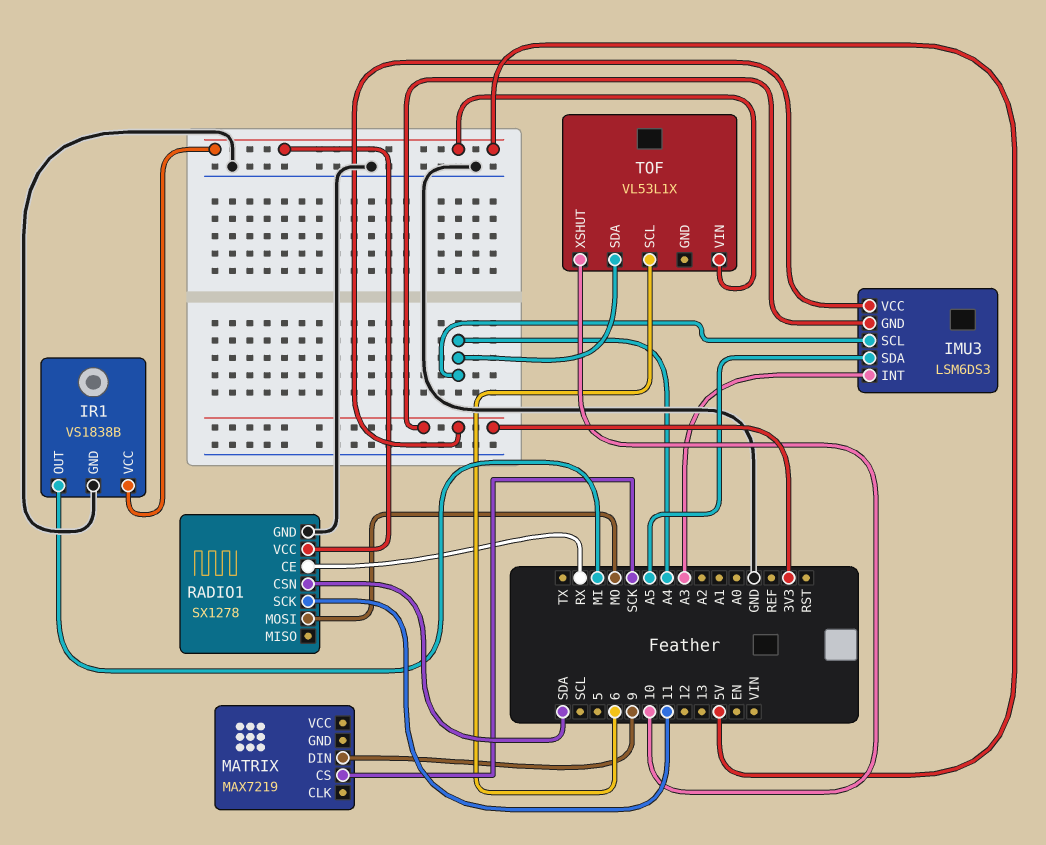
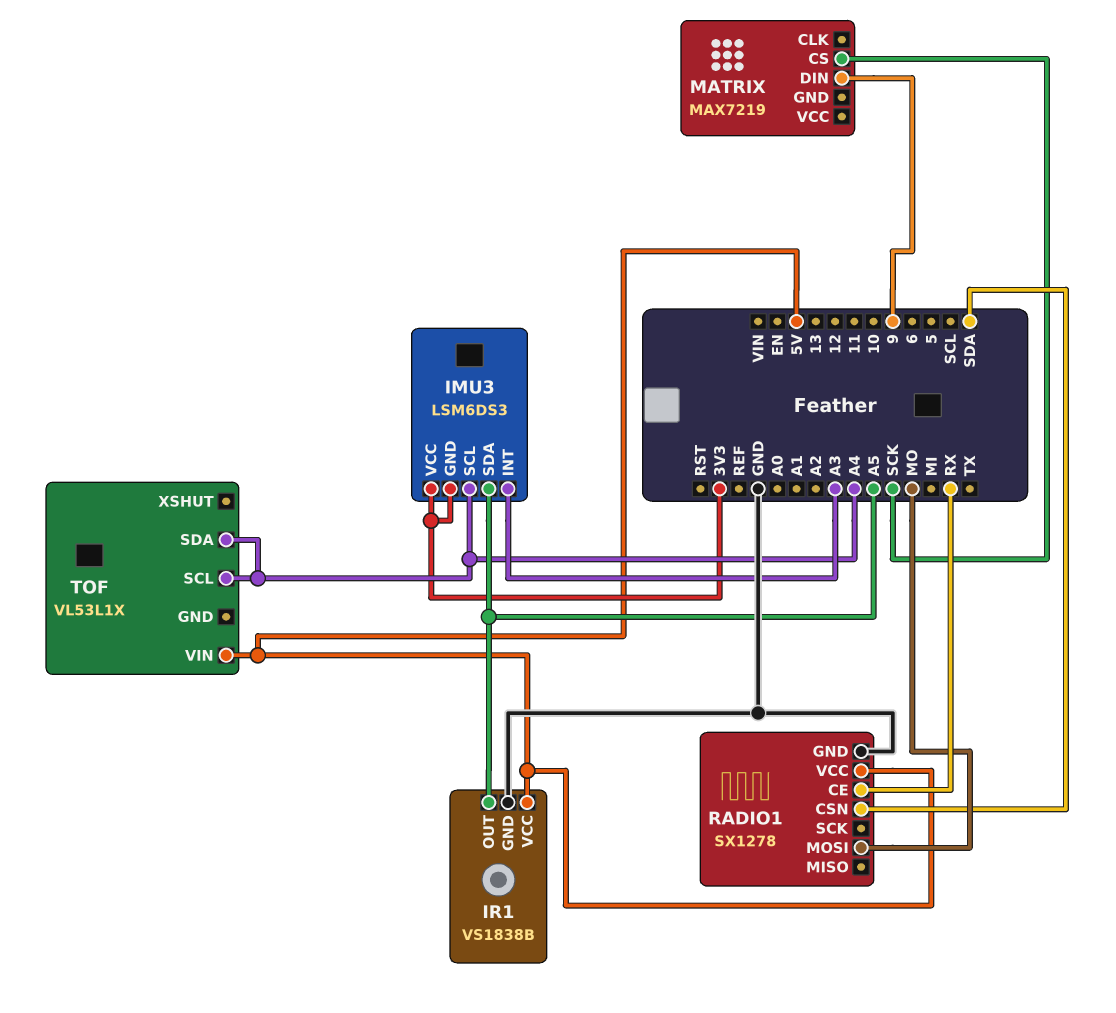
IR1 pin OUT: MI -> A5
RADIO1 pin SCK: 11 -> none
TOF pin SCL: 6 -> A4
TOF pin XSHUT: 10 -> none

